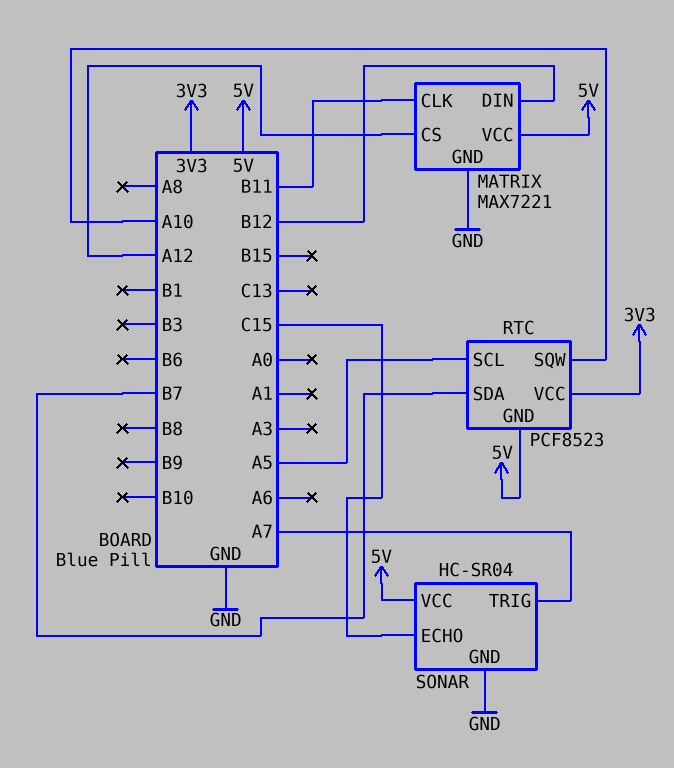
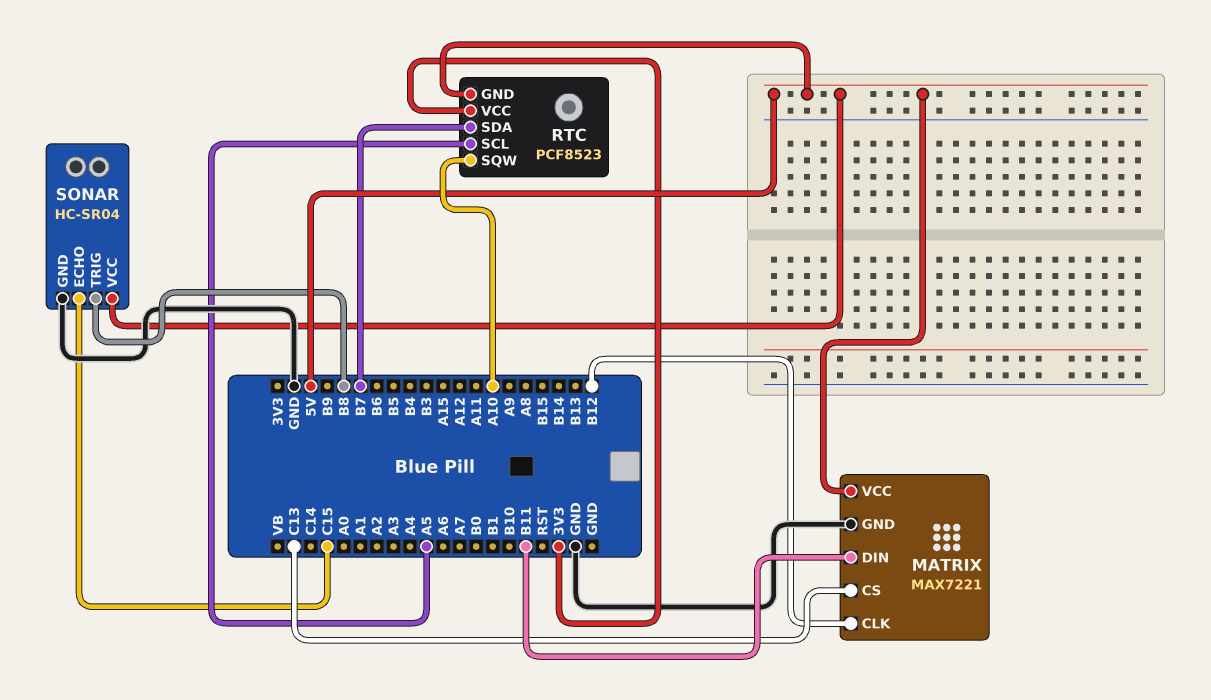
MATRIX pin CLK: B11 -> B12
MATRIX pin CS: A12 -> C13
MATRIX pin DIN: B12 -> B11
SONAR pin TRIG: A7 -> B8

